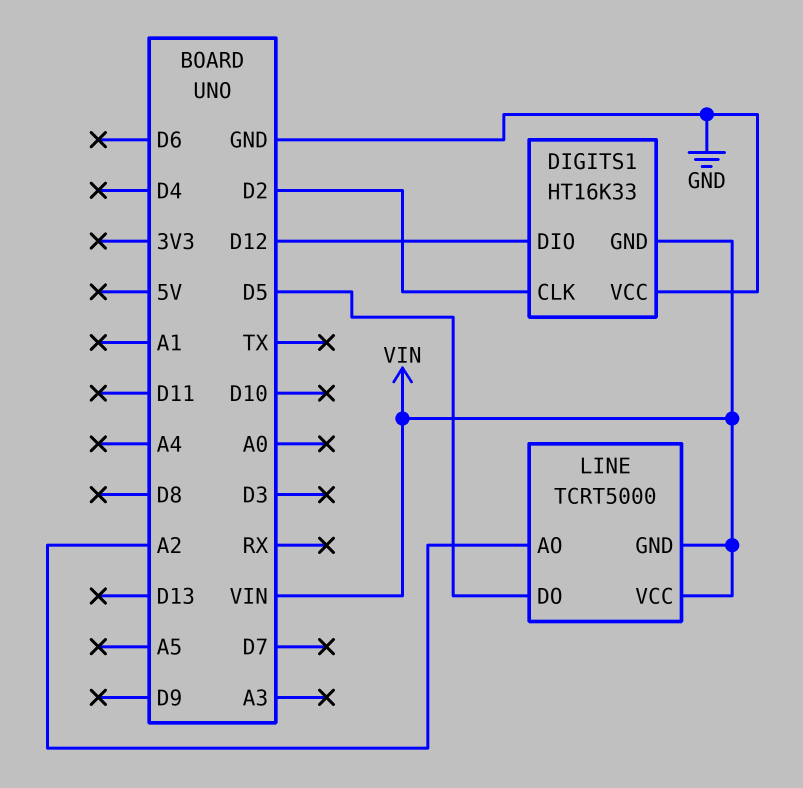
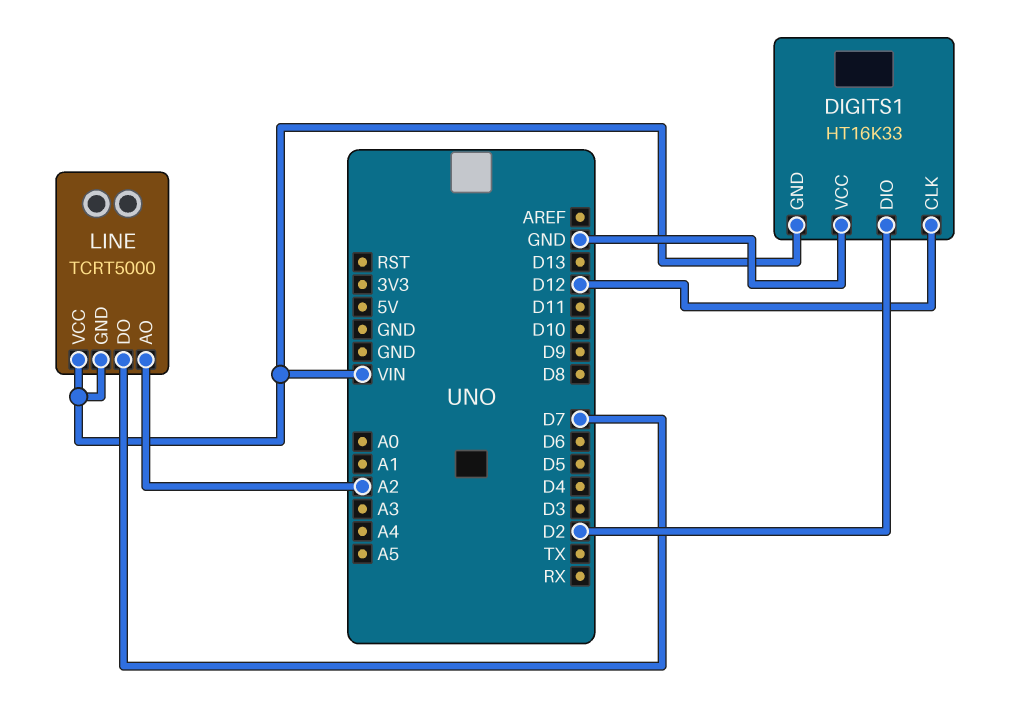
DIGITS1 pin CLK: D2 -> D12
DIGITS1 pin DIO: D12 -> D2
LINE pin DO: D5 -> D7

